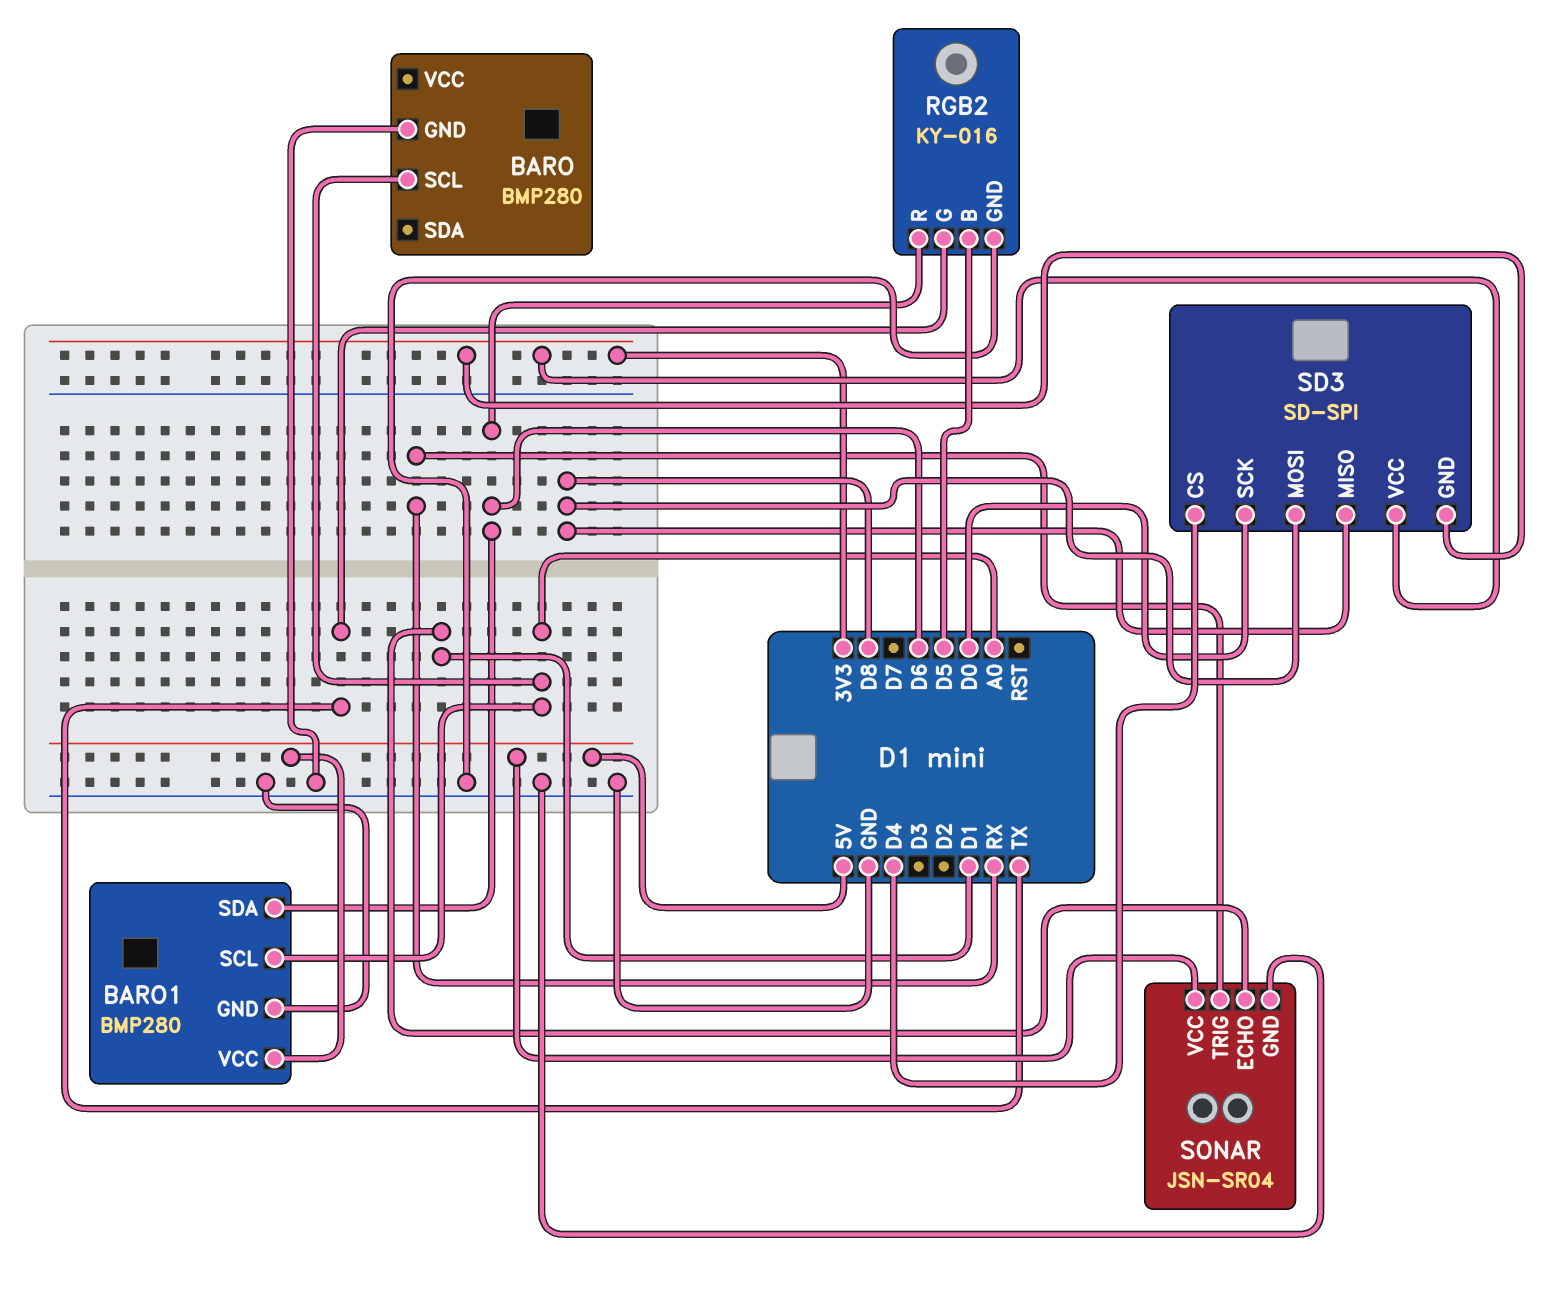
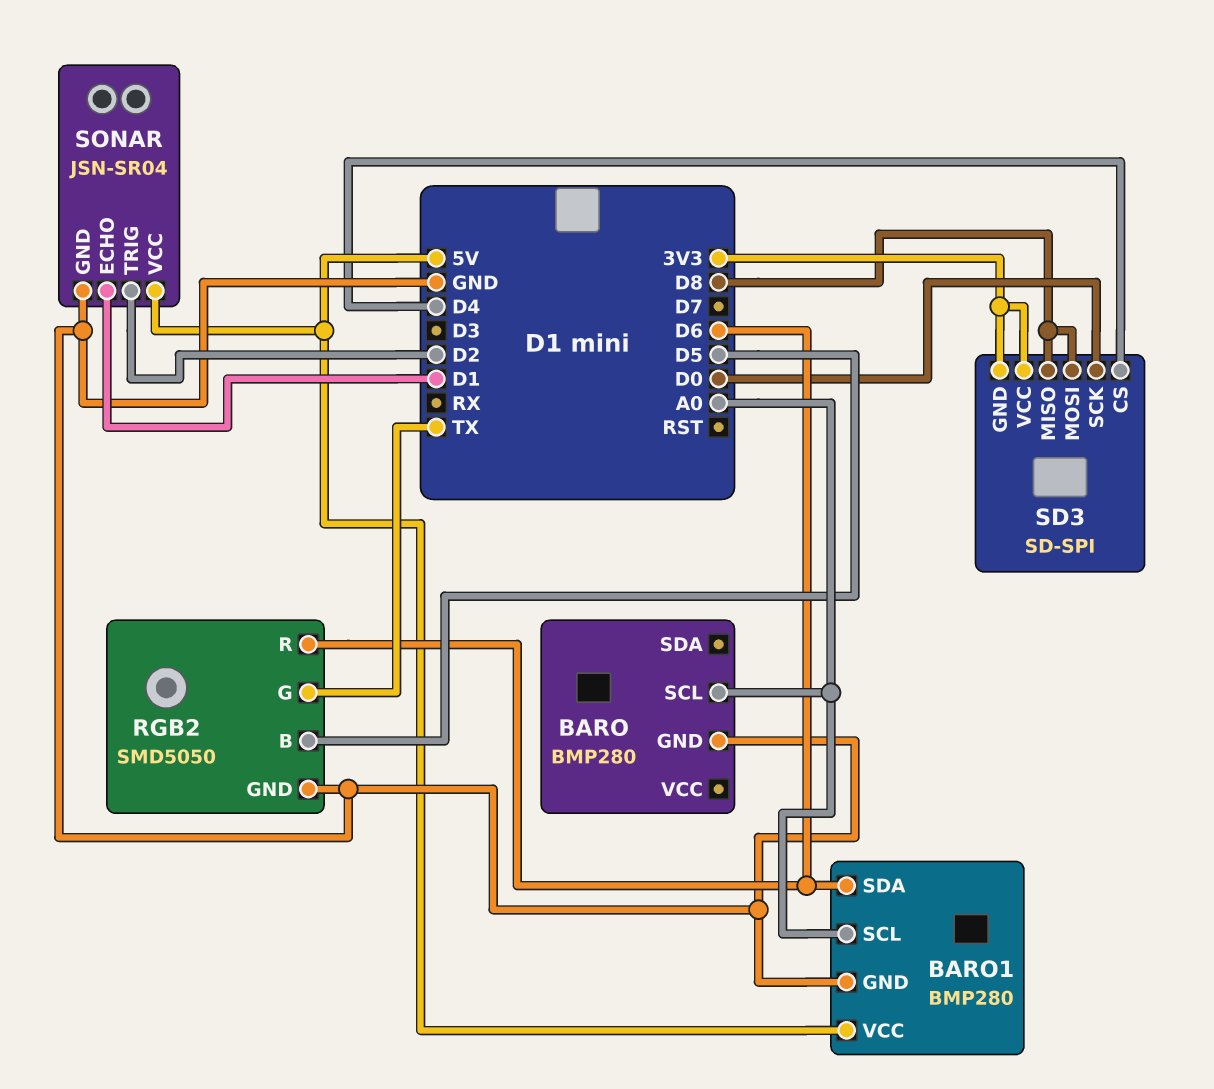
RGB2: KY-016 -> SMD5050
SONAR pin TRIG: RX -> D2

